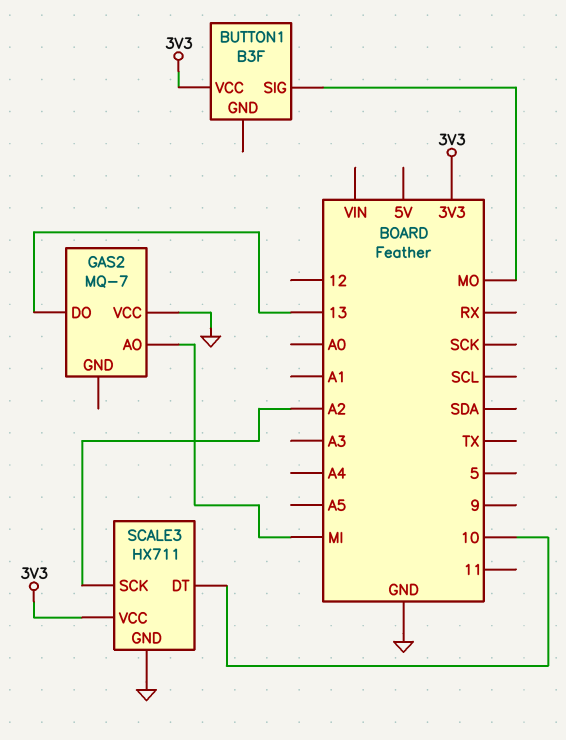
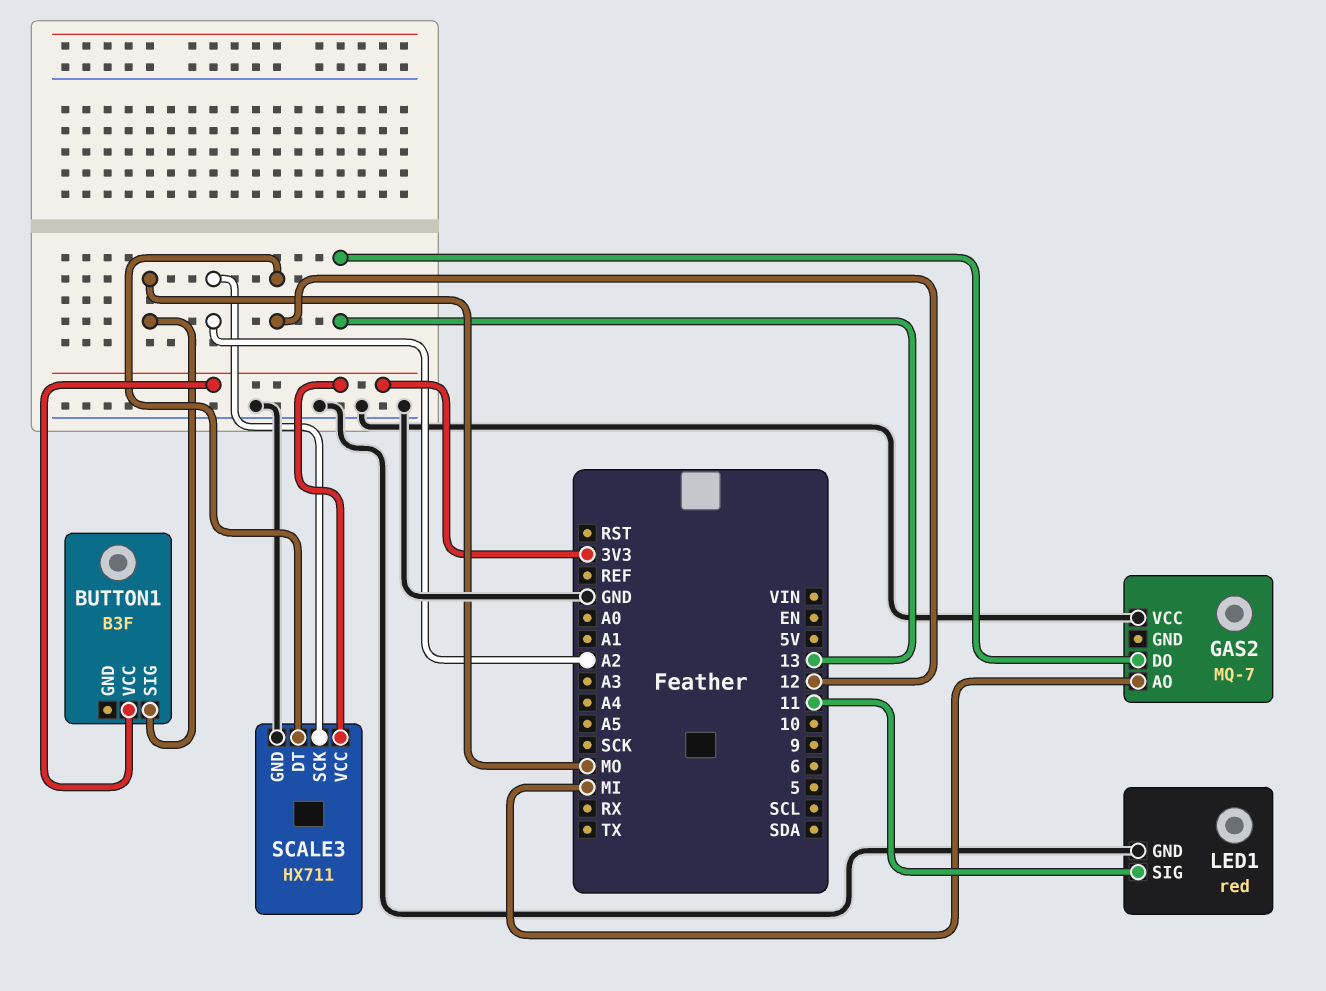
LED1: none -> red
LED1 pin GND: none -> GND
LED1 pin SIG: none -> 11
SCALE3 pin DT: 10 -> 12

